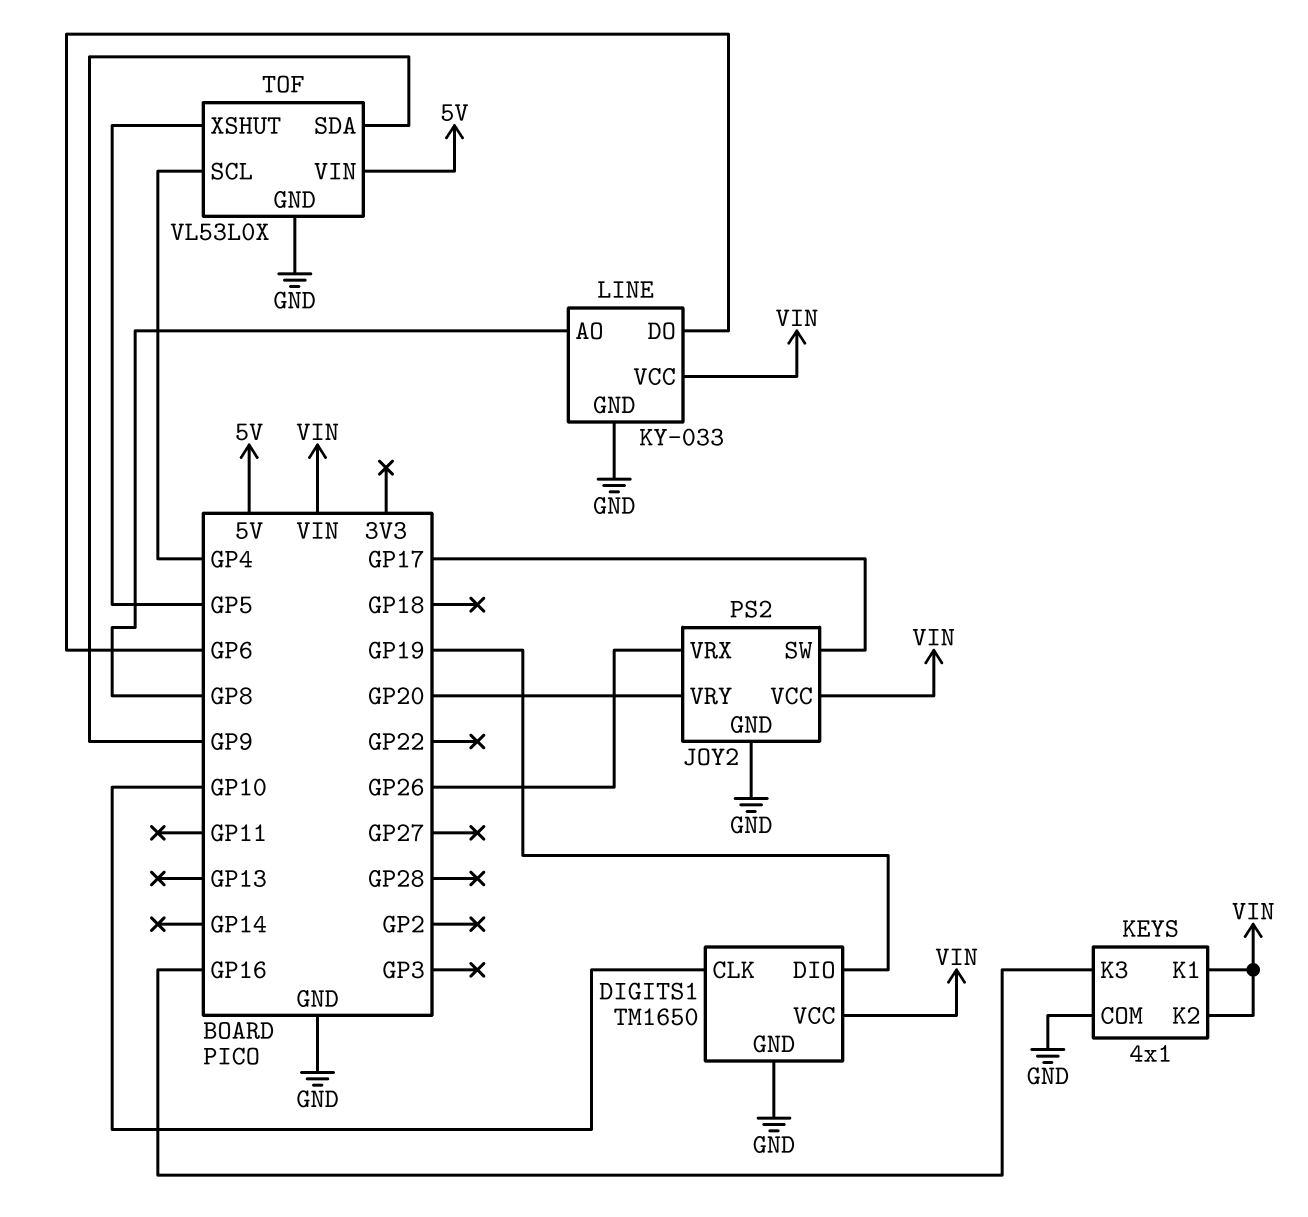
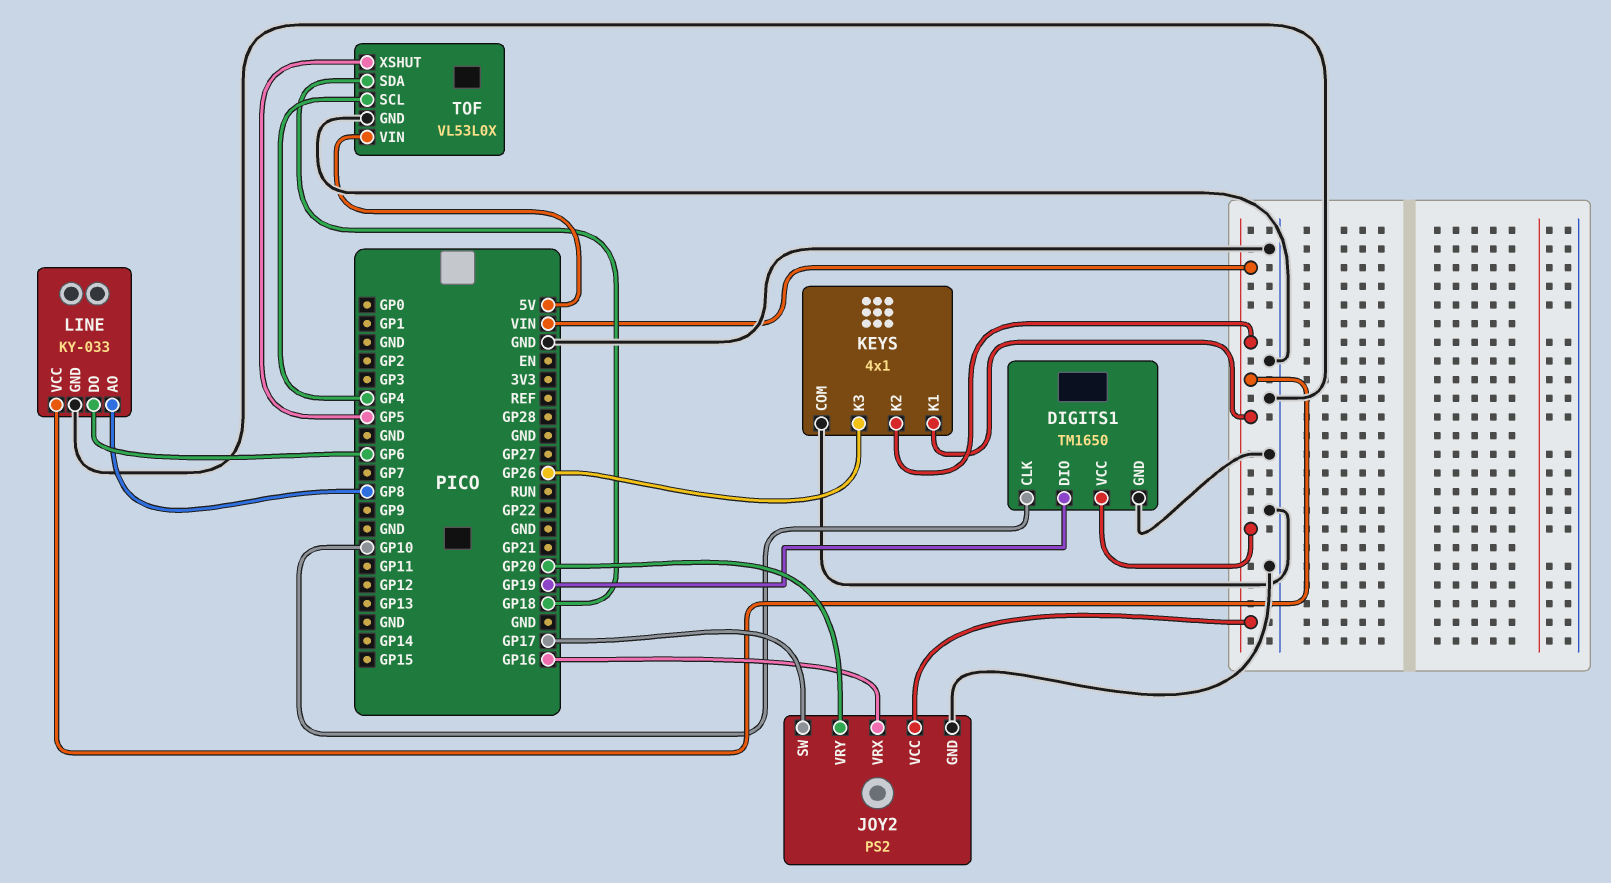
JOY2 pin VRX: GP26 -> GP16
KEYS pin K3: GP16 -> GP26
TOF pin SDA: GP9 -> GP18

